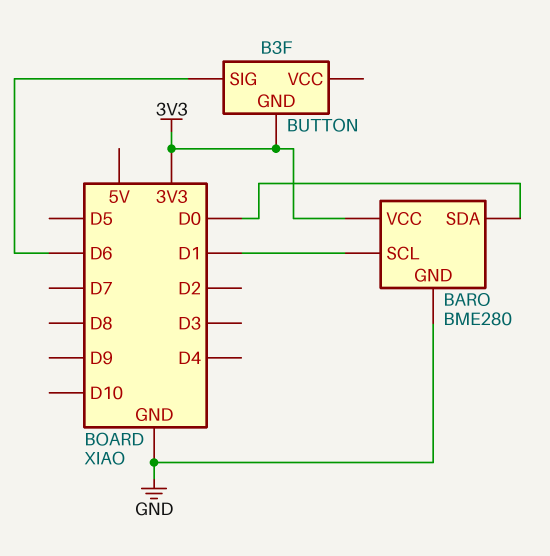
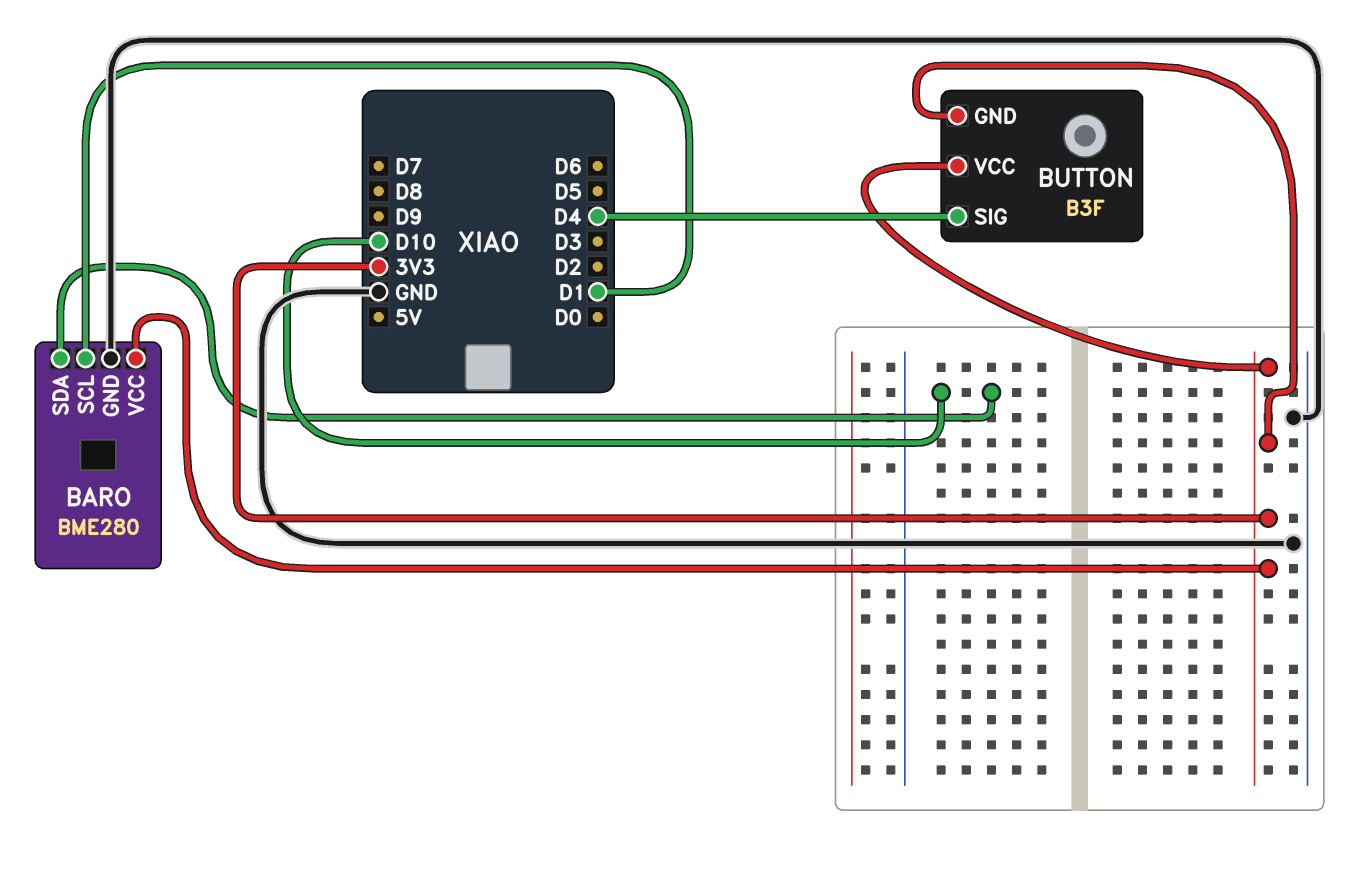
BARO pin SDA: D0 -> D10
BUTTON pin SIG: D6 -> D4
BUTTON pin VCC: none -> 3V3

